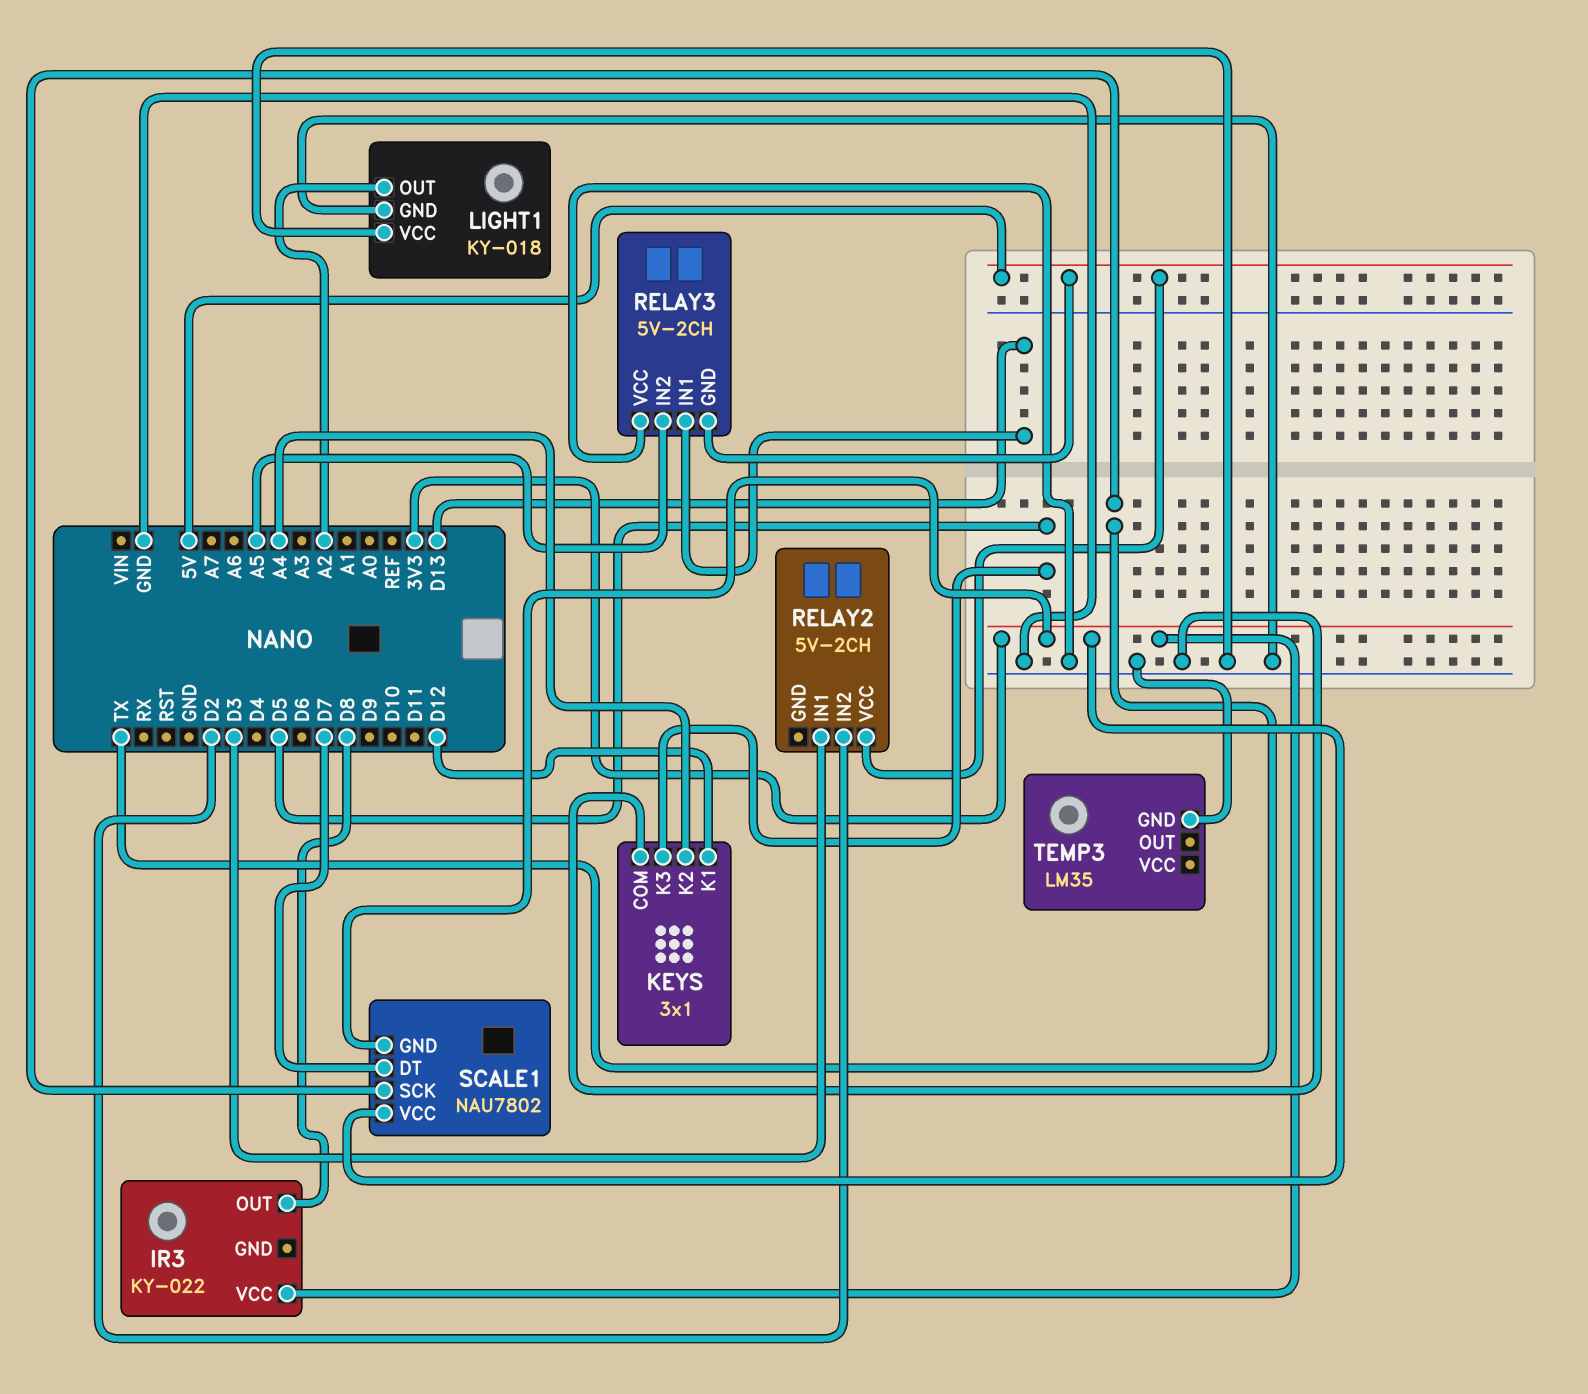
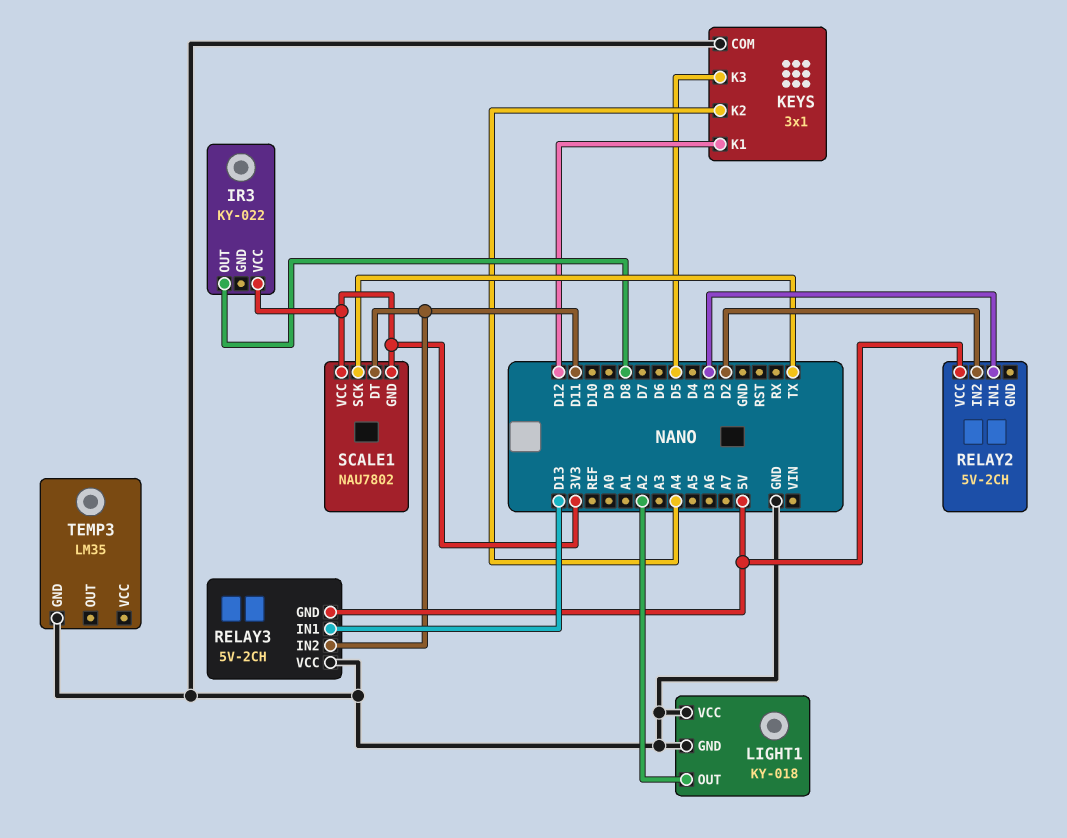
RELAY3 pin IN2: A5 -> D11
SCALE1 pin DT: D7 -> D11

